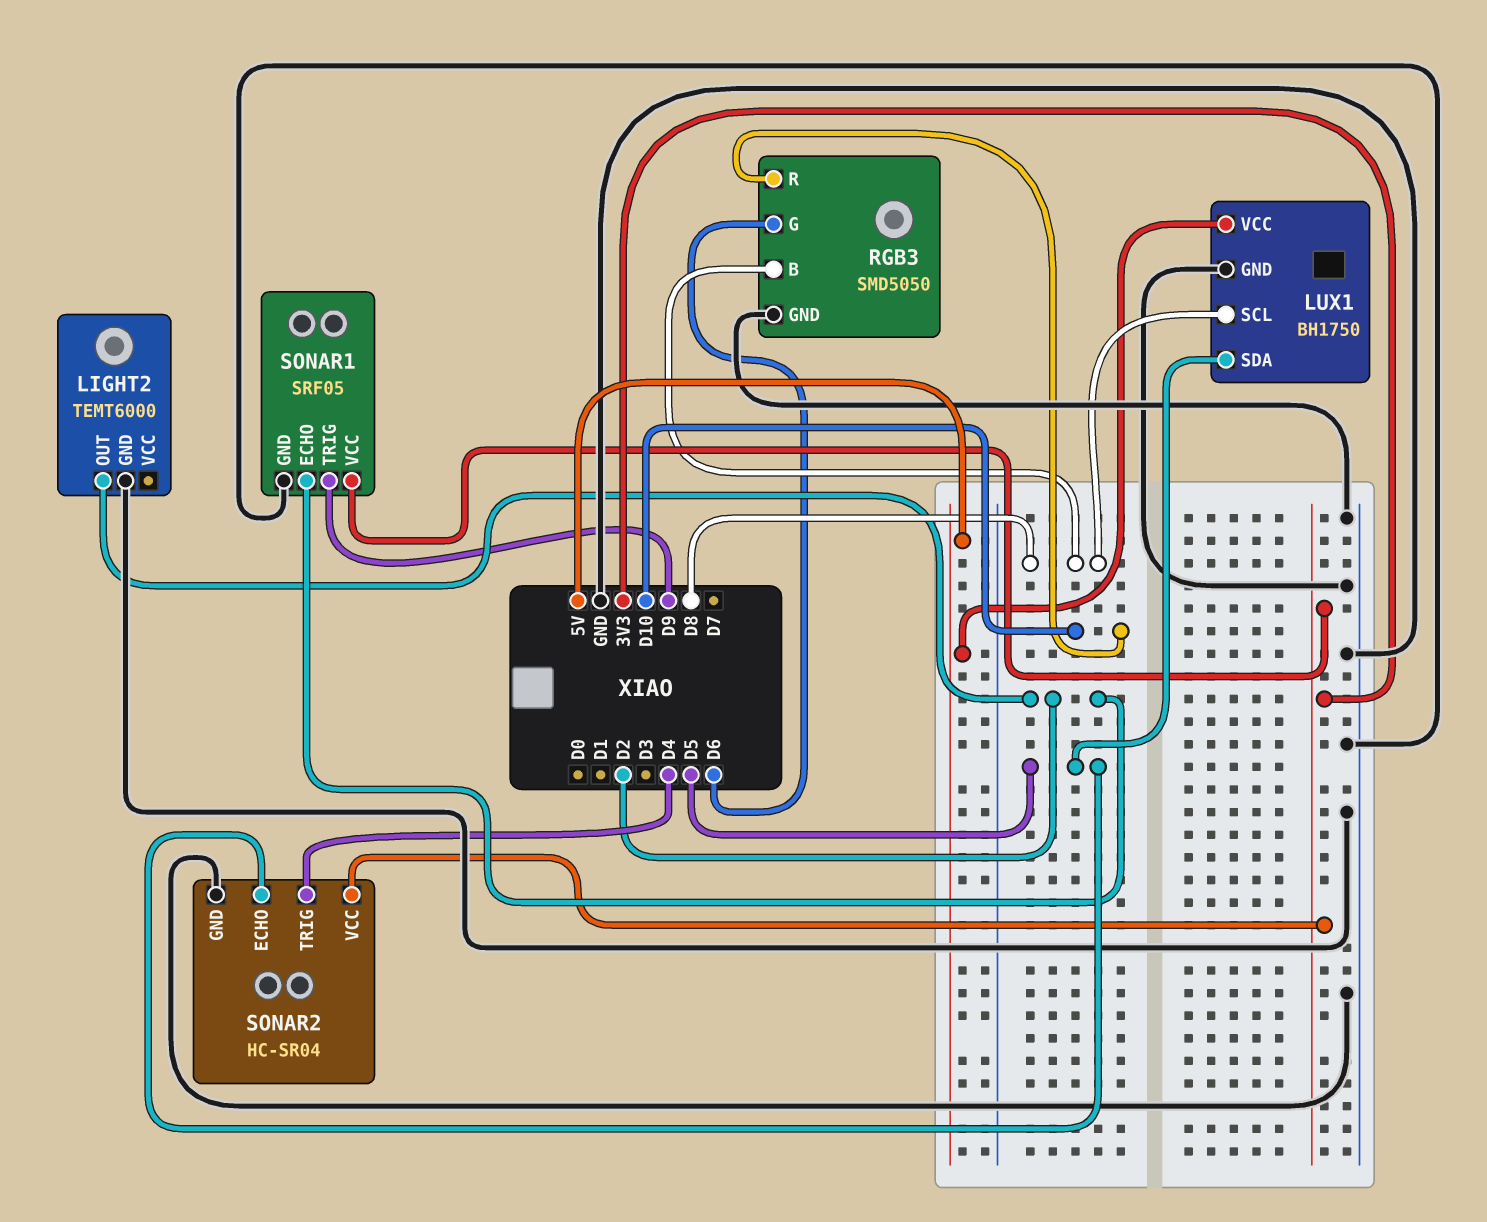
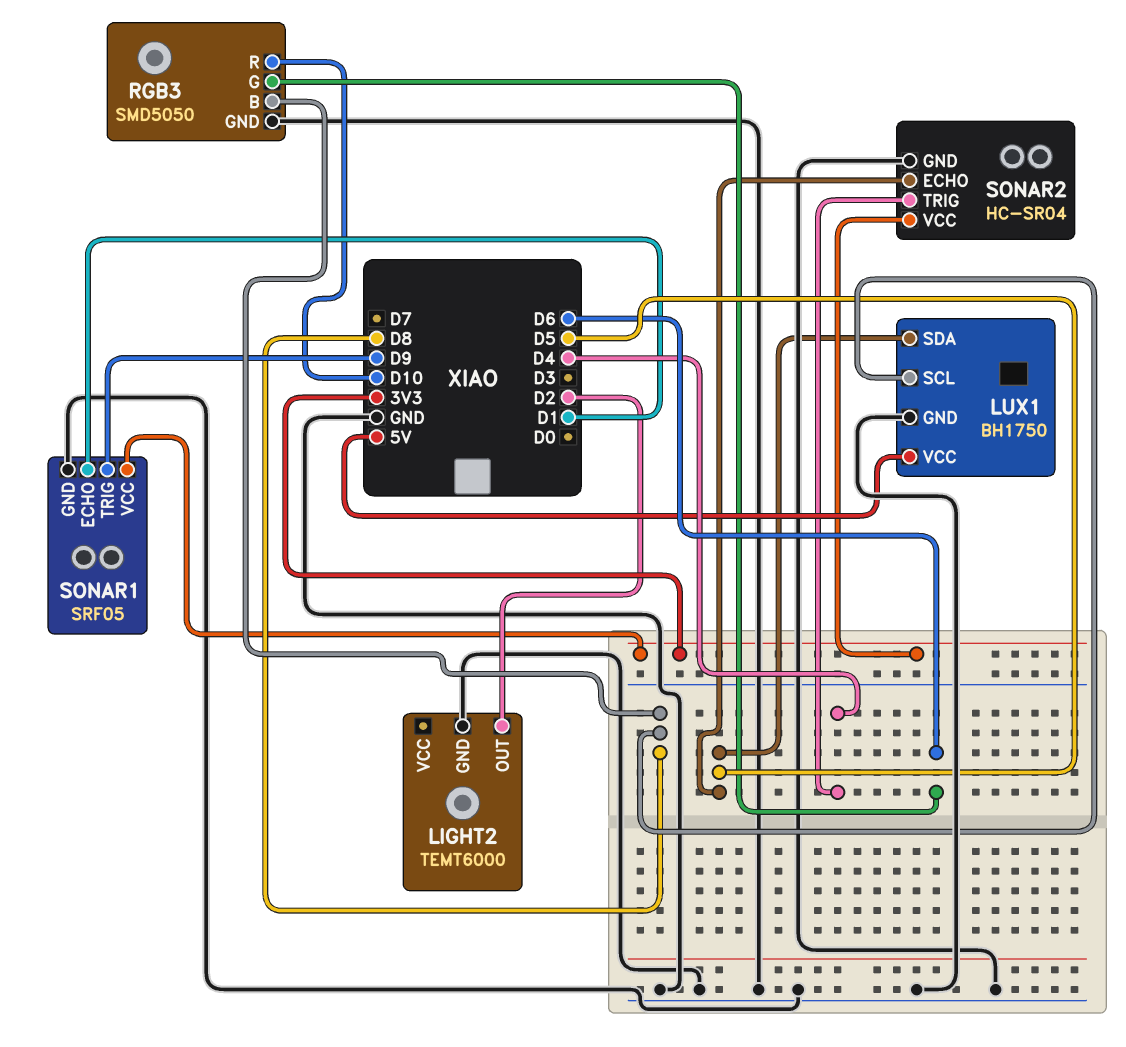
SONAR1 pin ECHO: D2 -> D1

